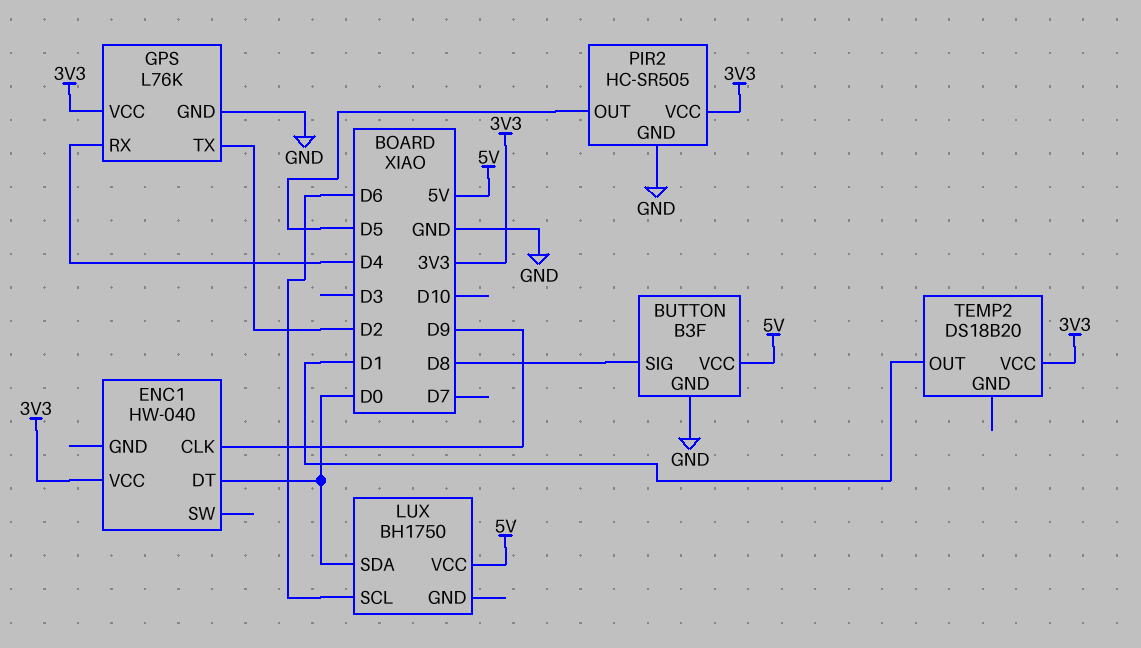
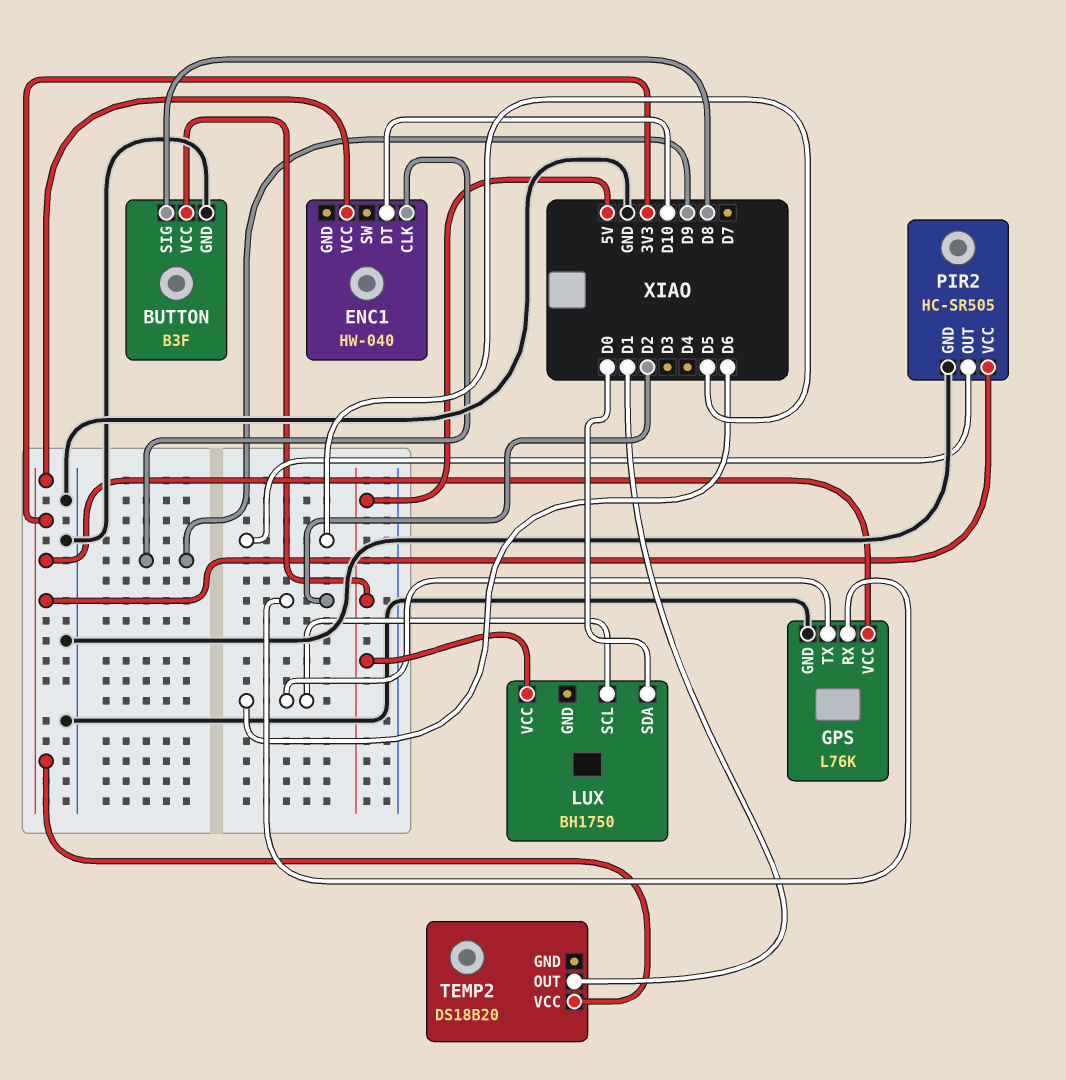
ENC1 pin DT: D0 -> D10
GPS pin RX: D4 -> D2
GPS pin TX: D2 -> D6

